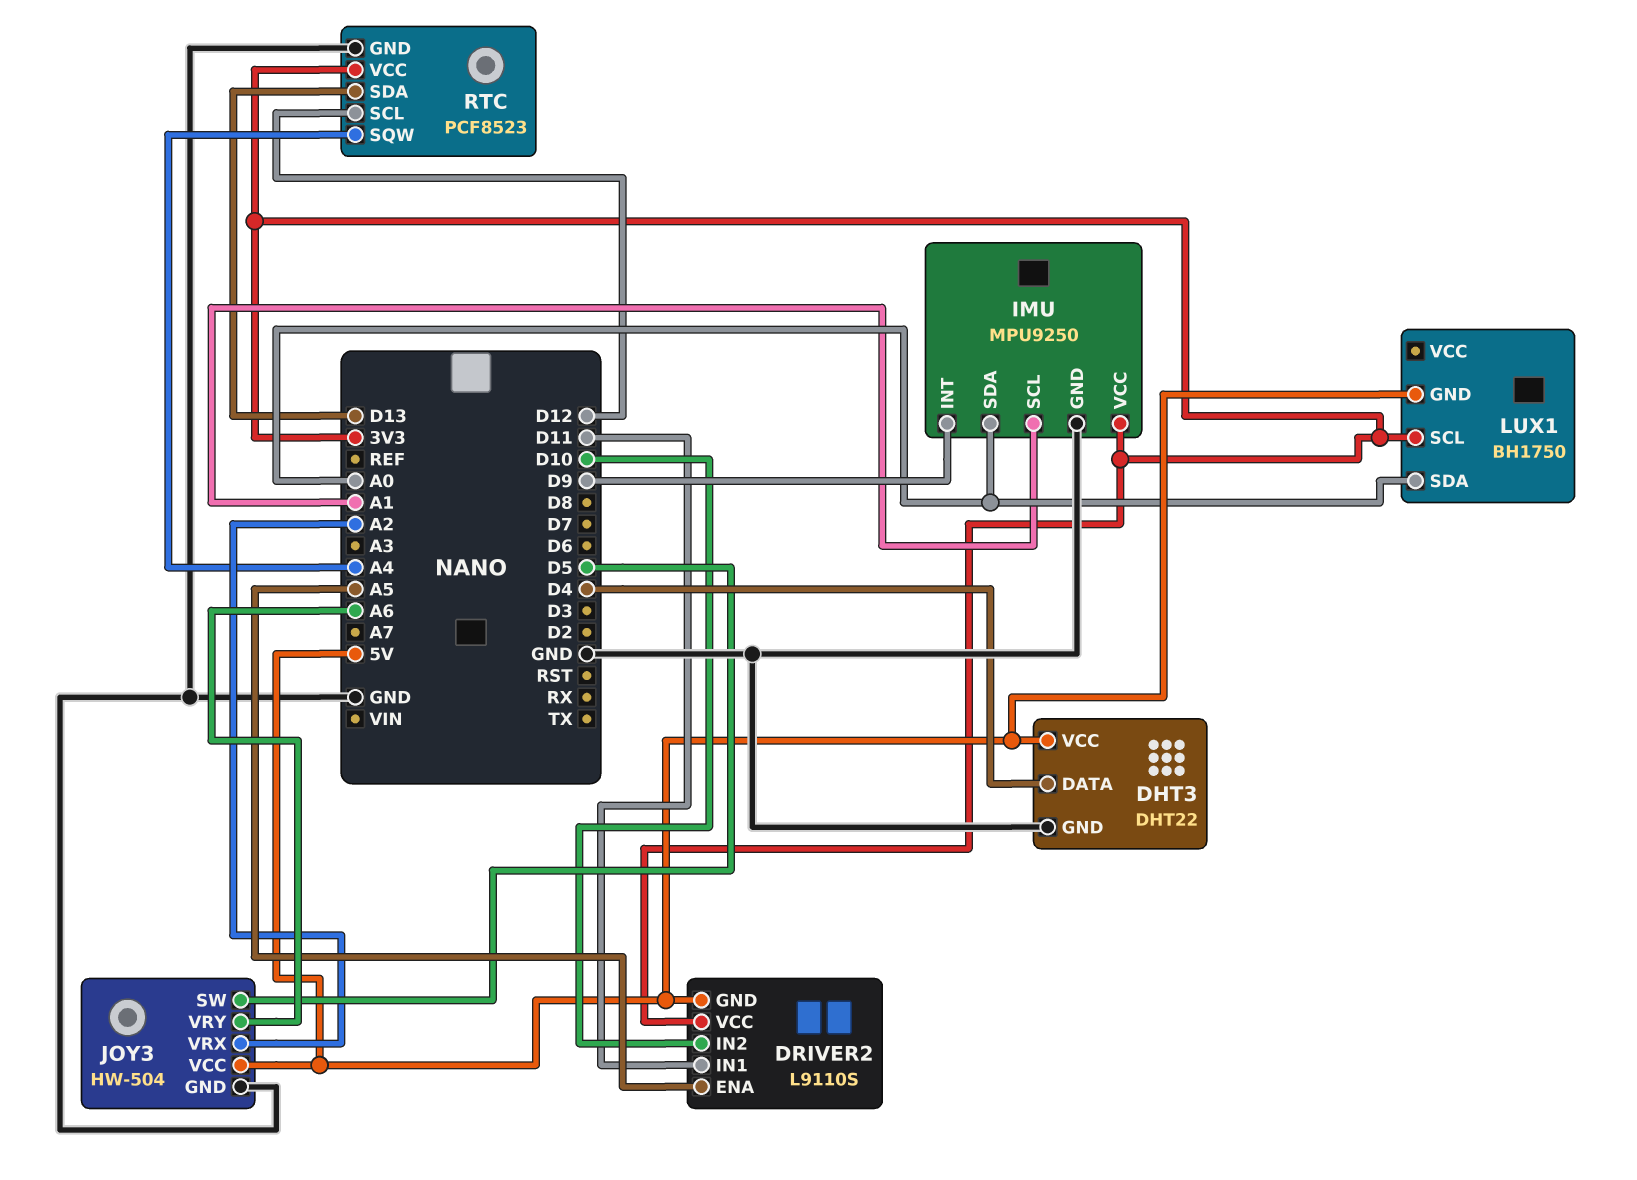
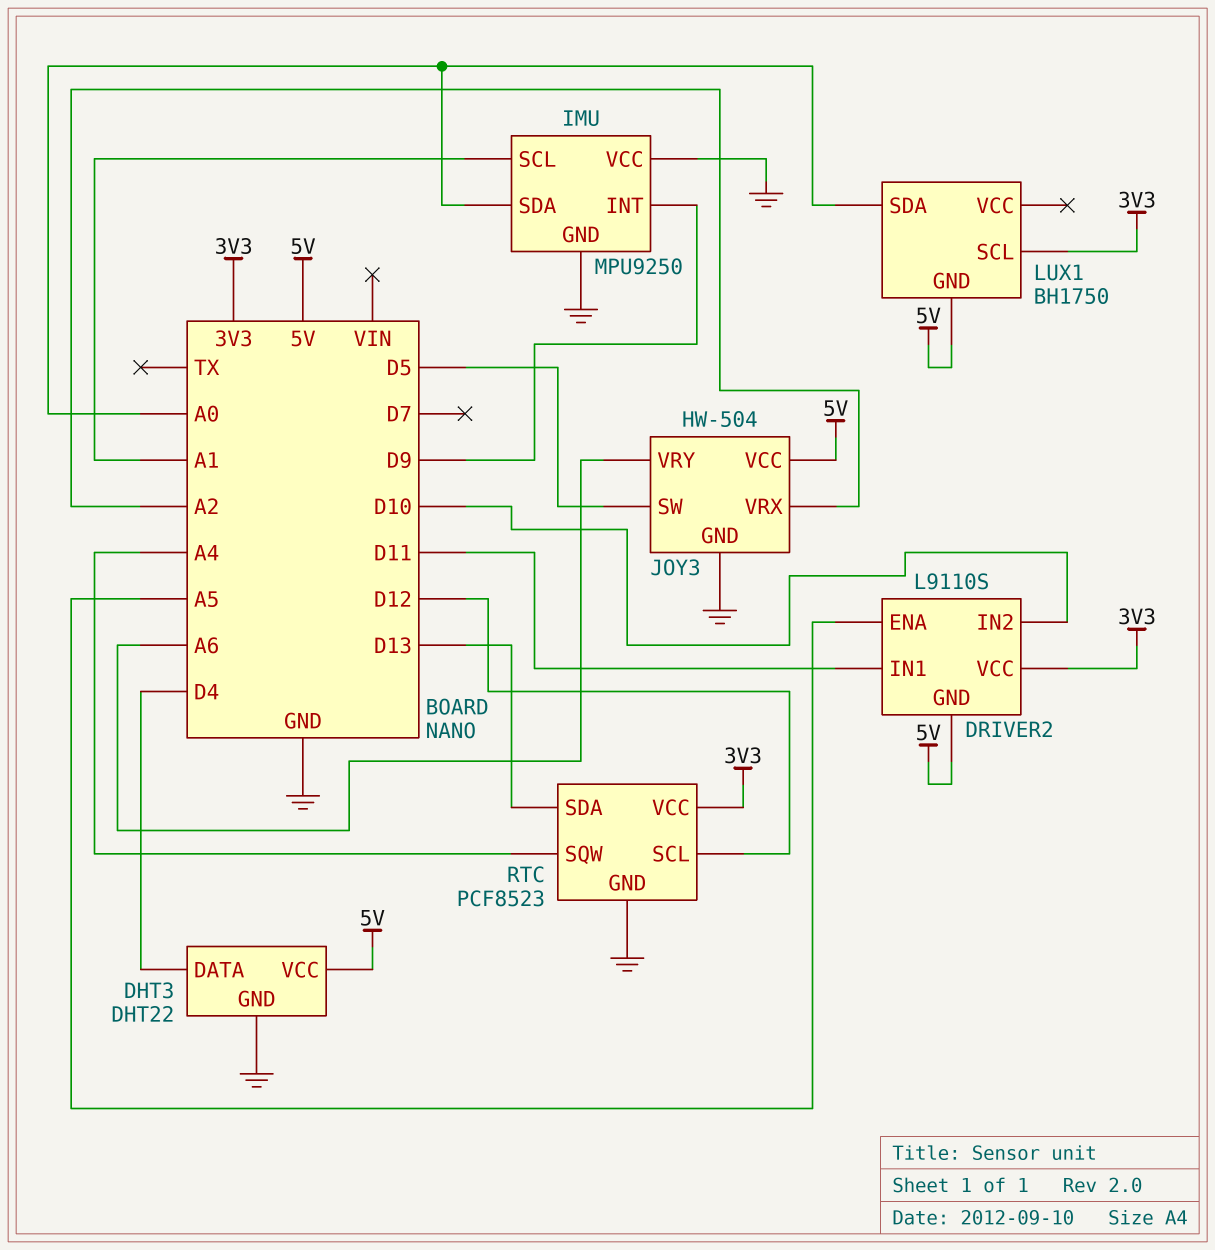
IMU pin VCC: 3V3 -> GND

